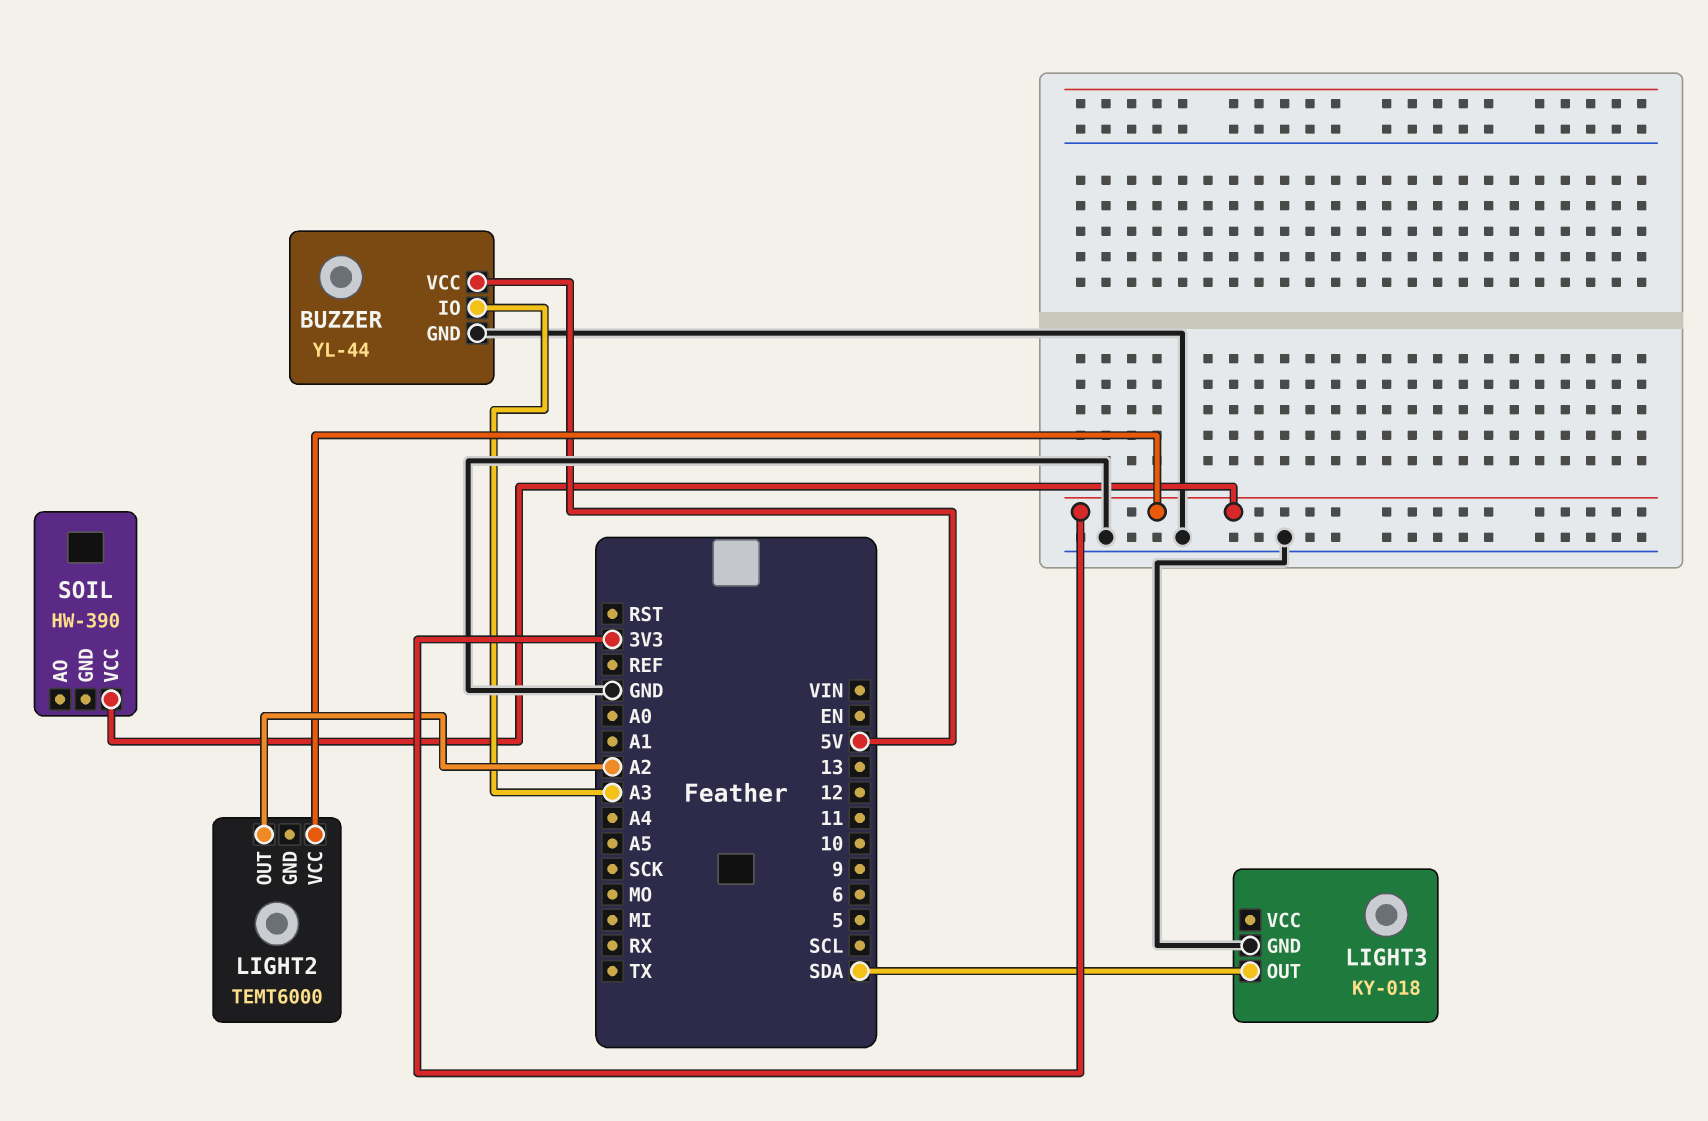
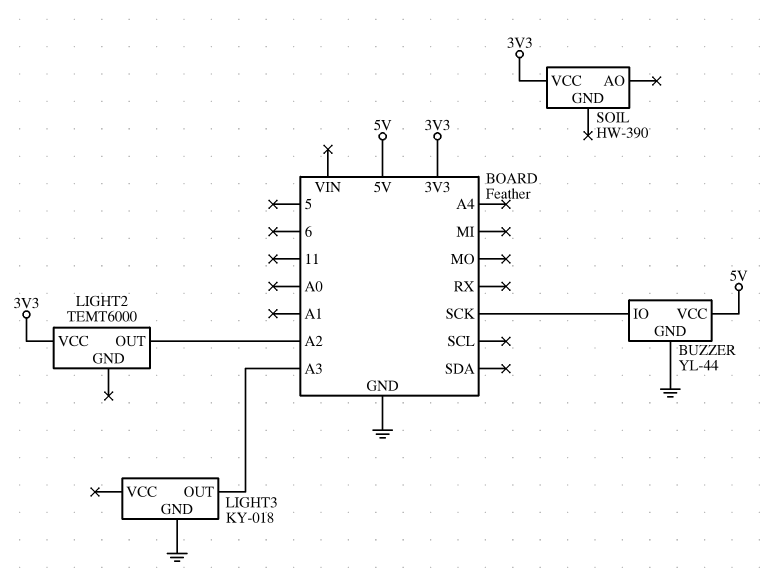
BUZZER pin IO: A3 -> SCK
LIGHT3 pin OUT: SDA -> A3

